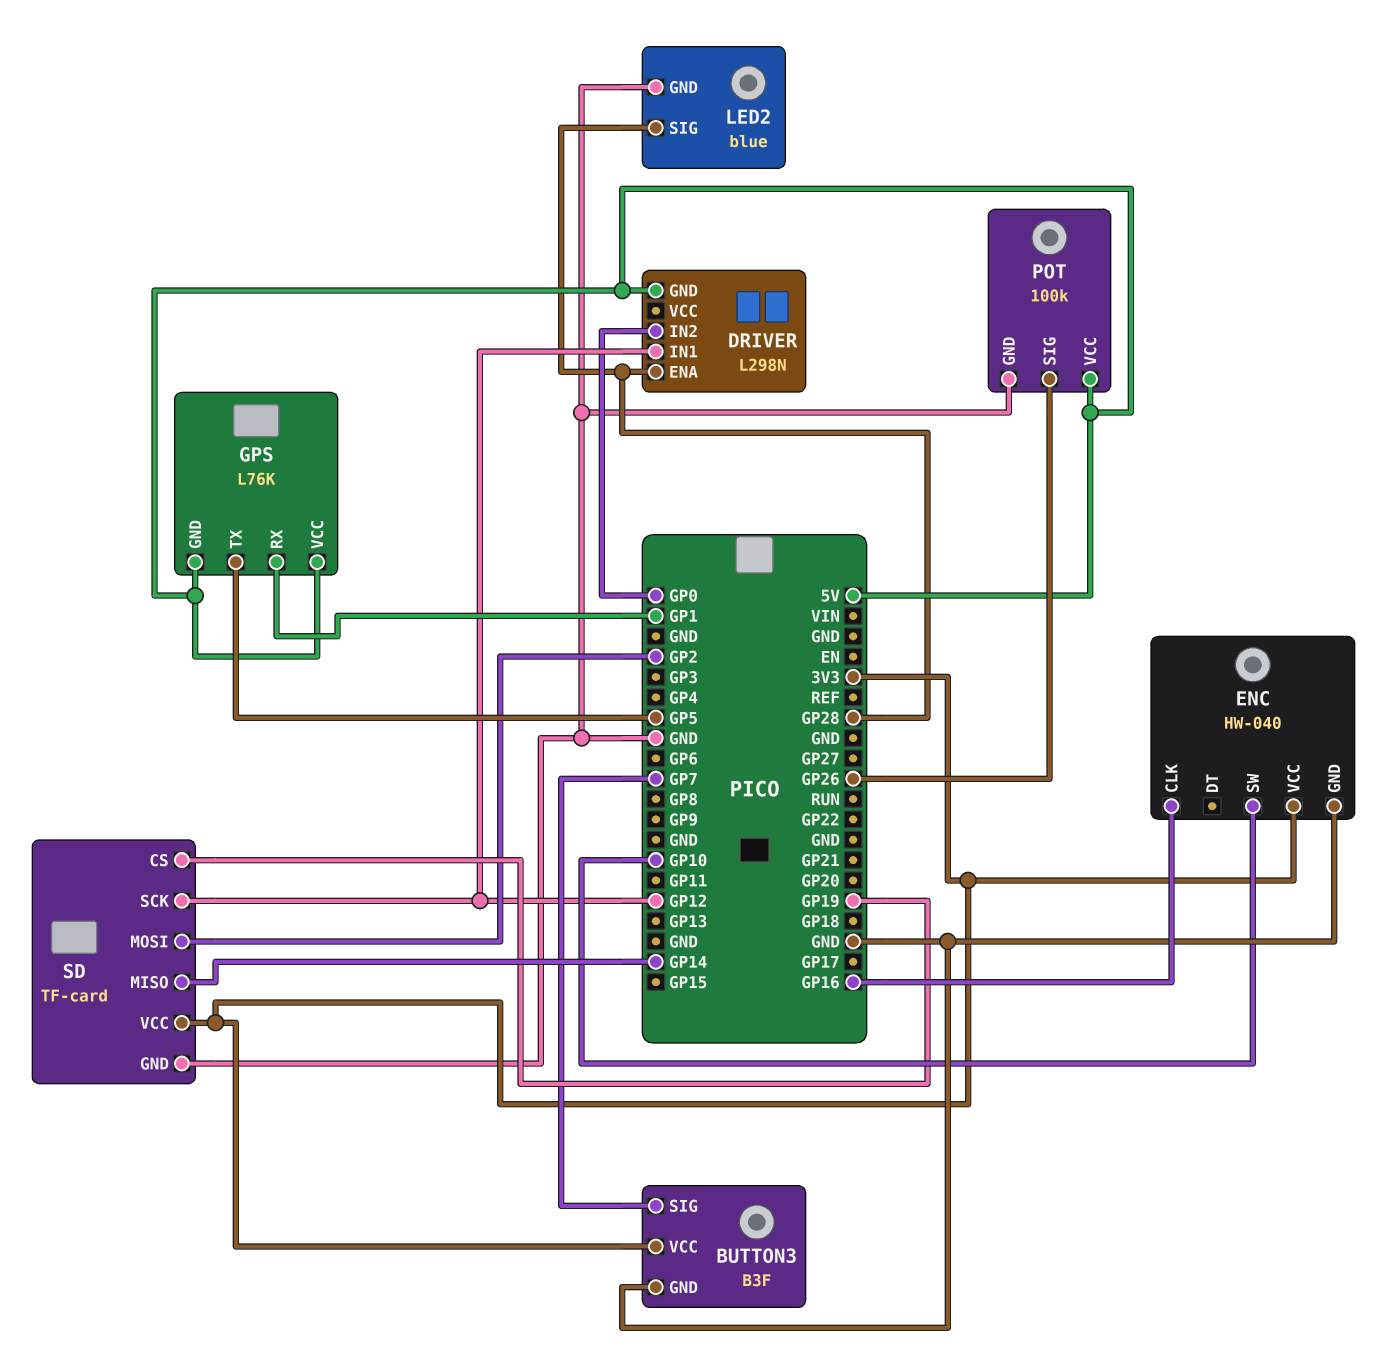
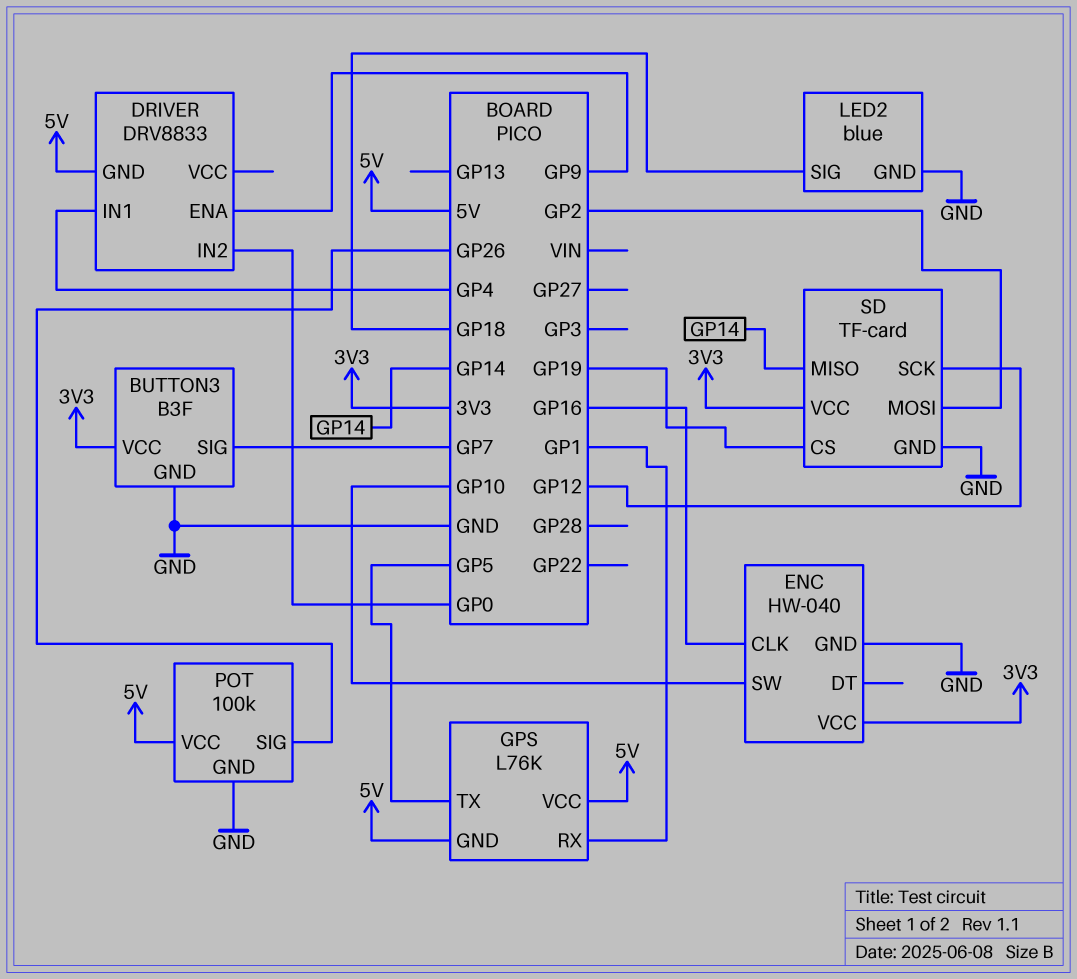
DRIVER: L298N -> DRV8833
DRIVER pin ENA: GP28 -> GP9
DRIVER pin IN1: GP12 -> GP4
LED2 pin SIG: GP28 -> GP18

